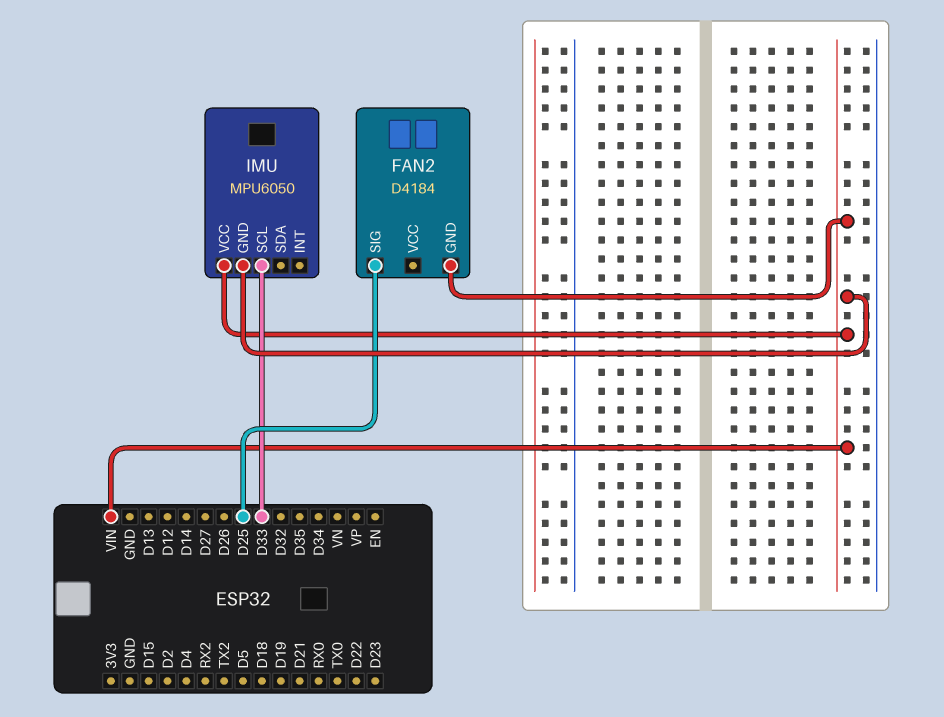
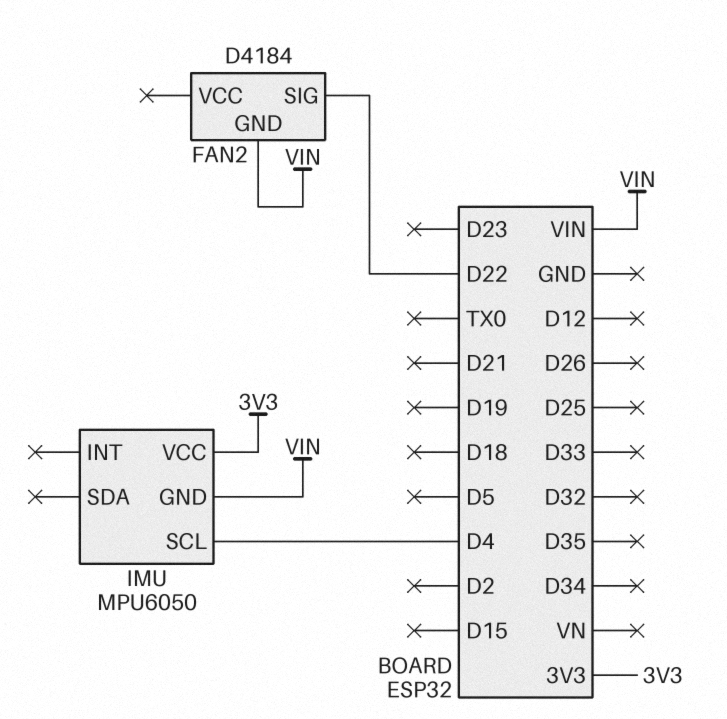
FAN2 pin SIG: D25 -> D22
IMU pin SCL: D33 -> D4
IMU pin VCC: VIN -> 3V3

